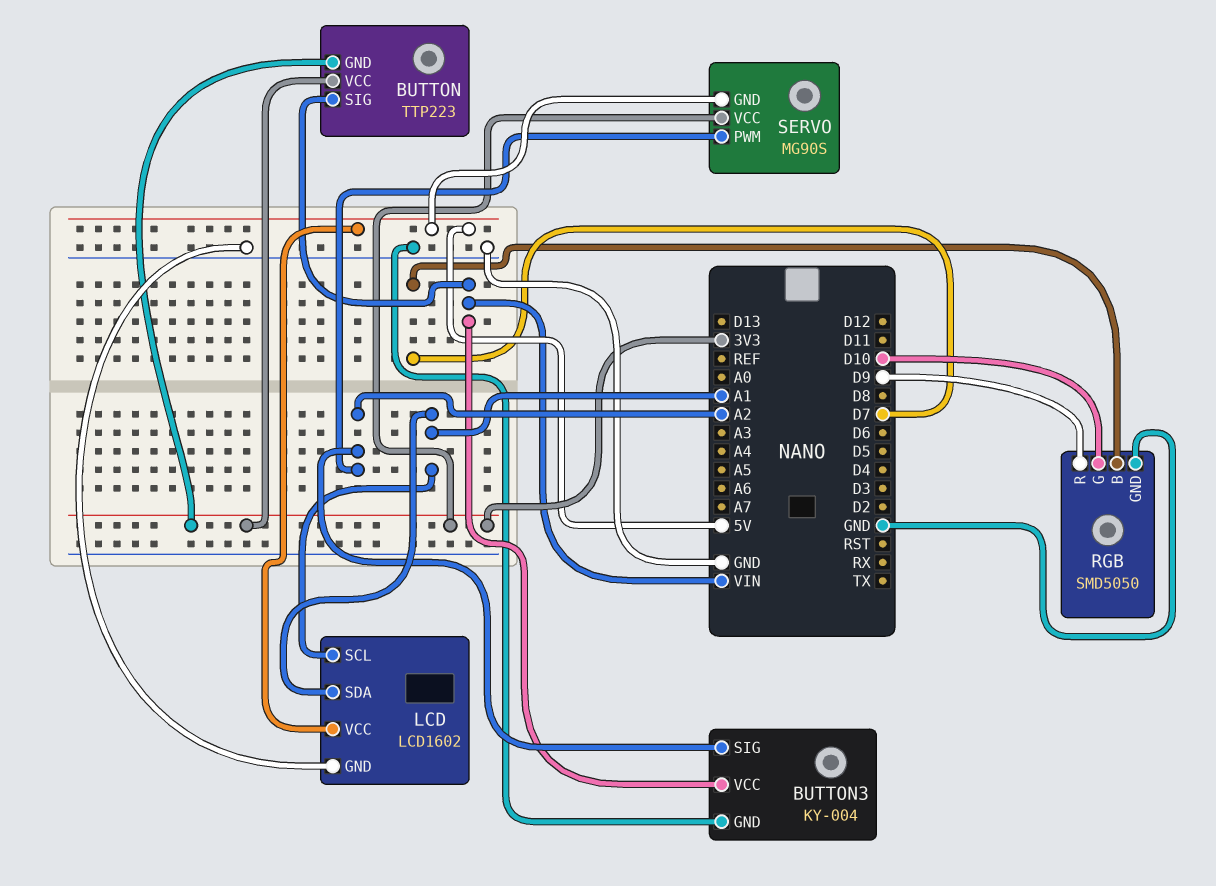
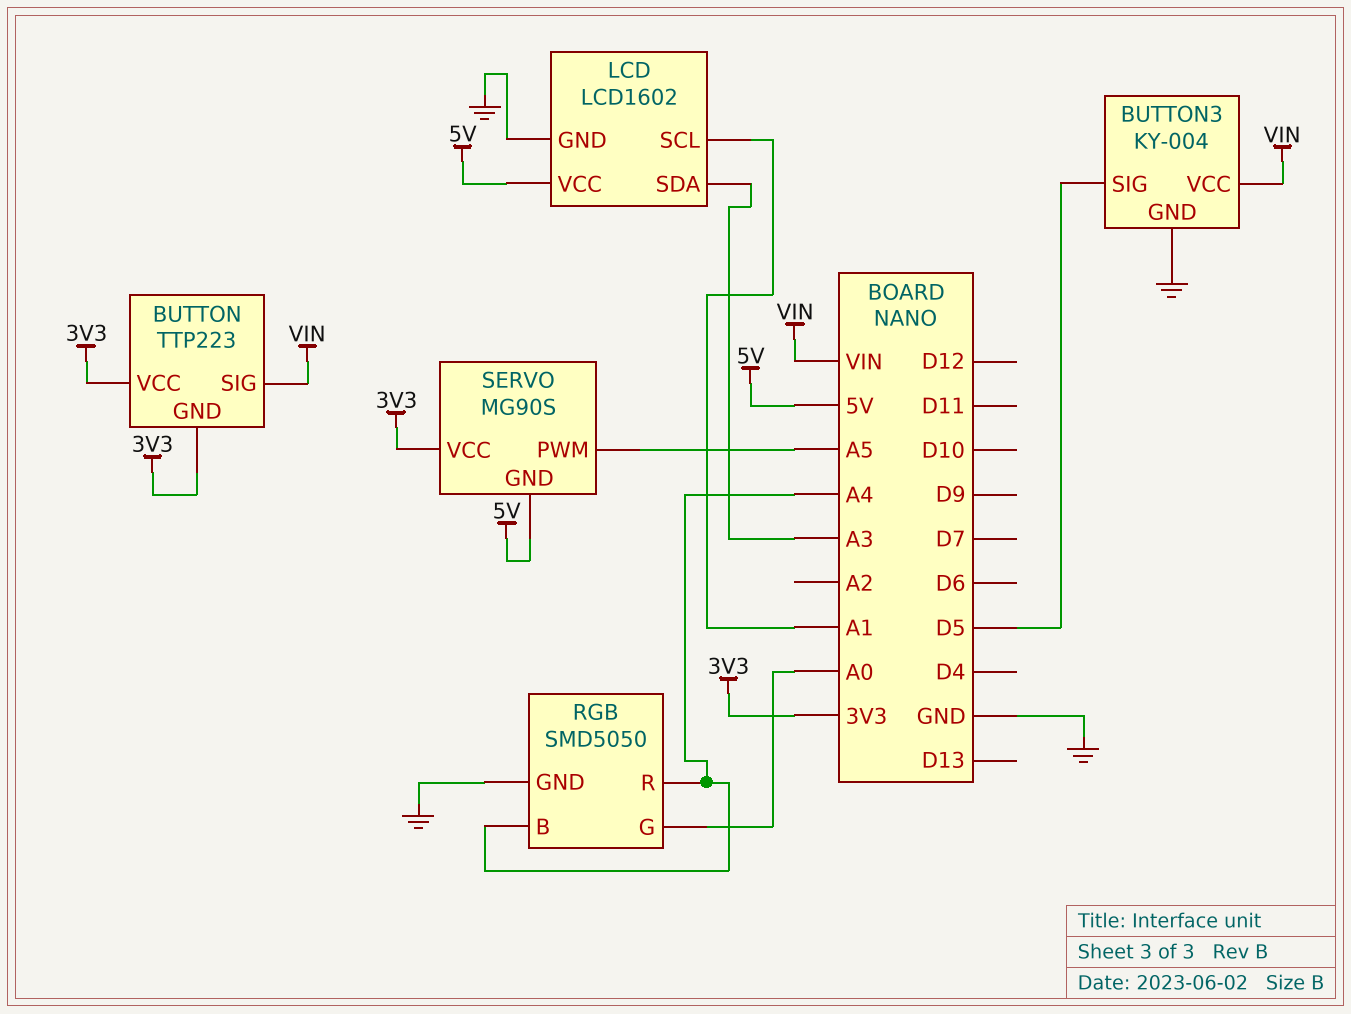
BUTTON3 pin SIG: A2 -> D5
LCD pin SDA: A1 -> A3
RGB pin B: D7 -> A4
RGB pin G: D10 -> A0
RGB pin R: D9 -> A4
SERVO pin PWM: A2 -> A5

